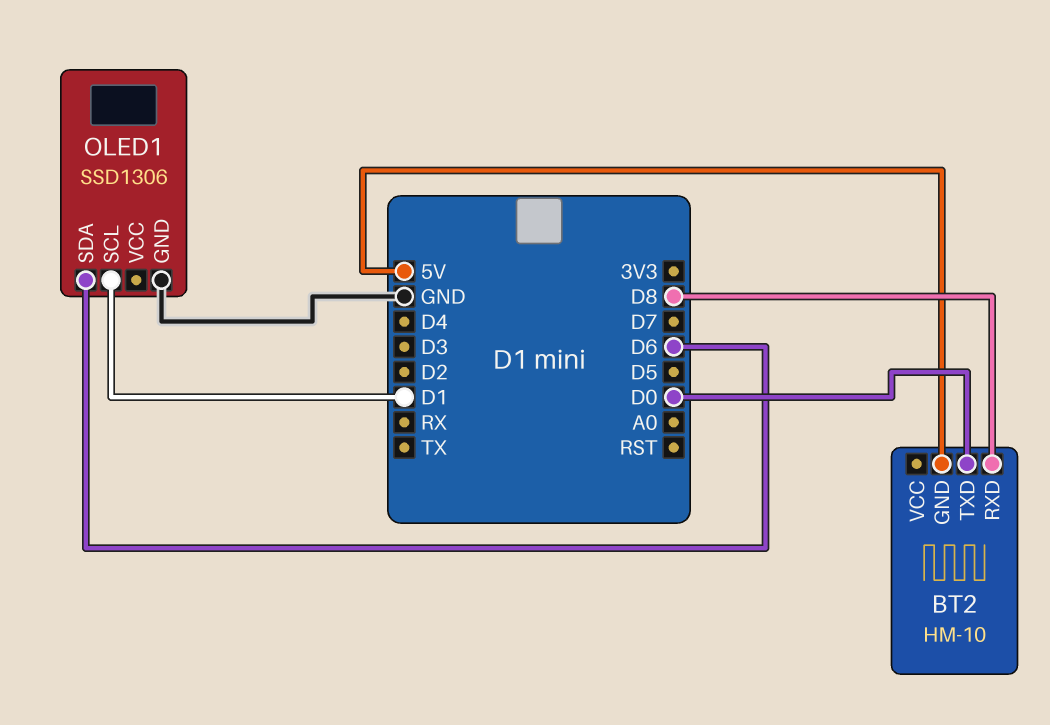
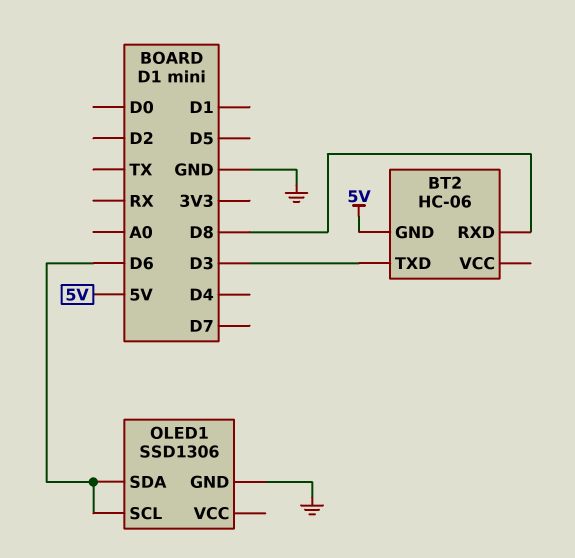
BT2: HM-10 -> HC-06
BT2 pin TXD: D0 -> D3
OLED1 pin SCL: D1 -> D6

